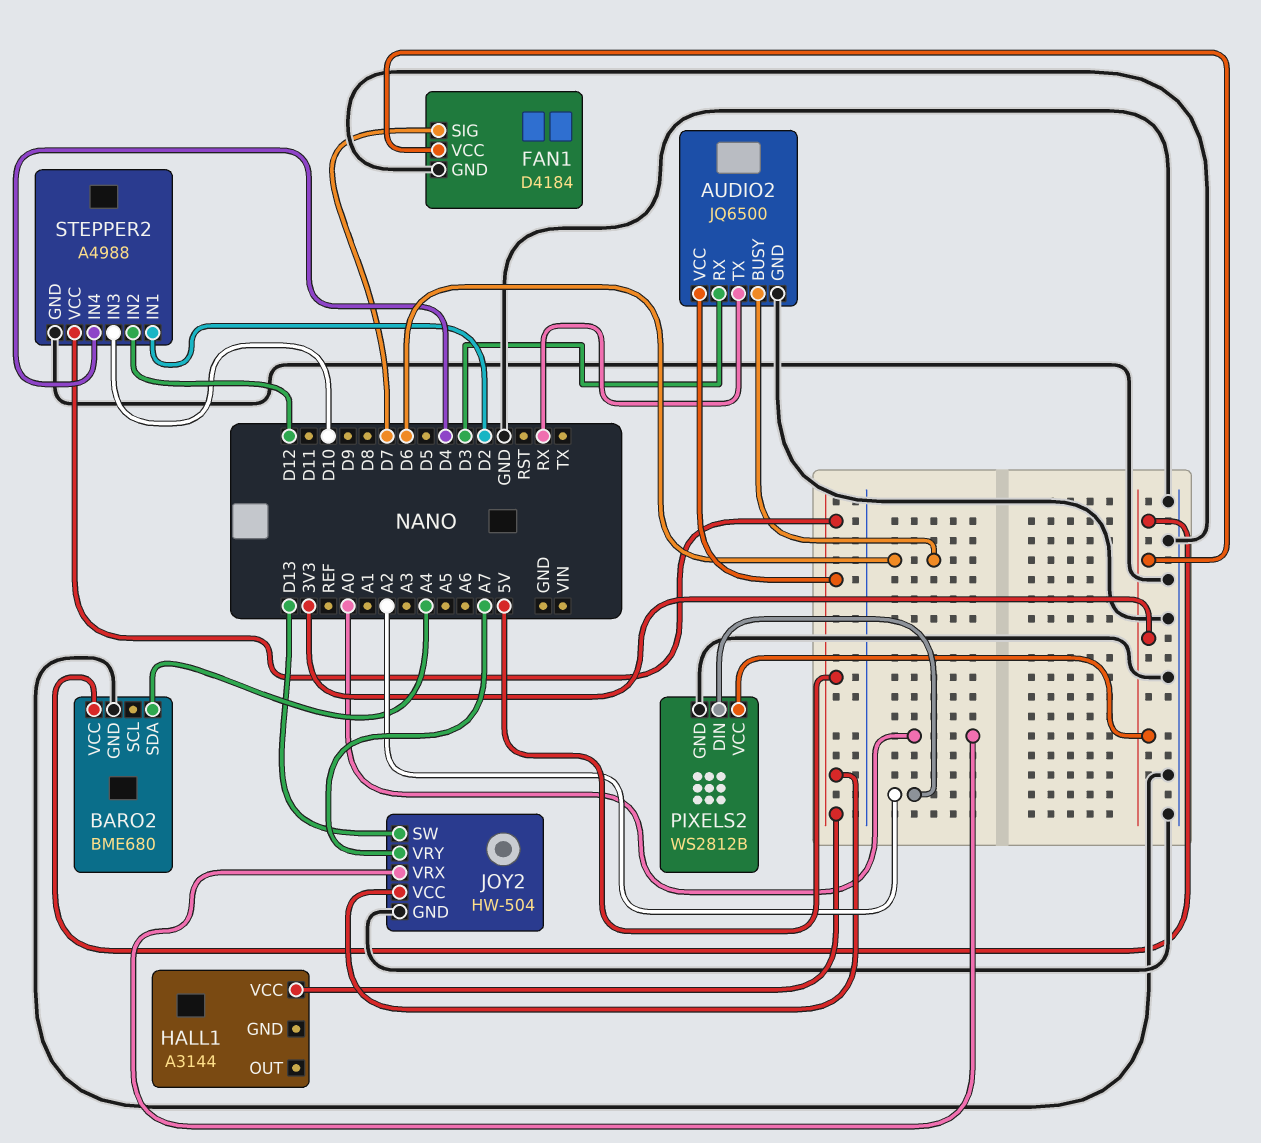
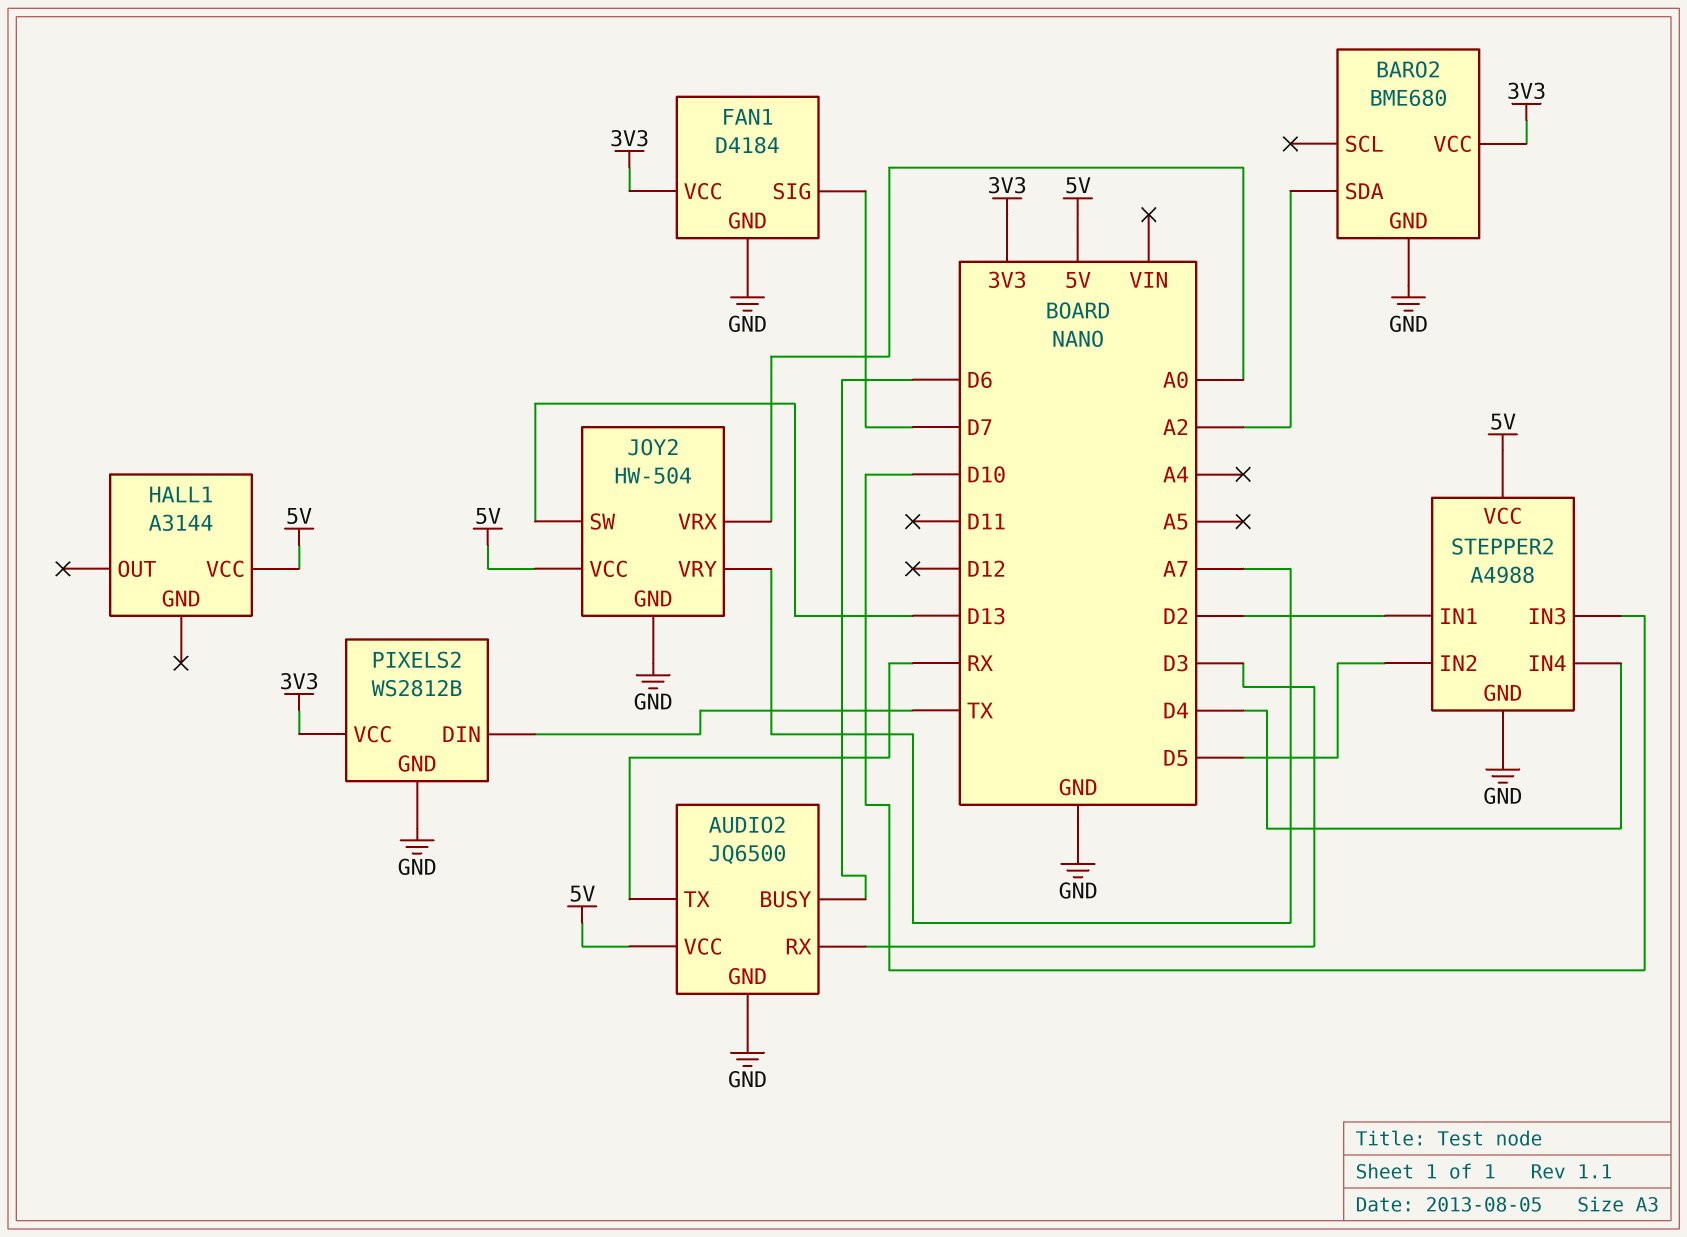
BARO2 pin SDA: A4 -> A2
PIXELS2 pin DIN: A2 -> TX
STEPPER2 pin IN2: D12 -> D5

